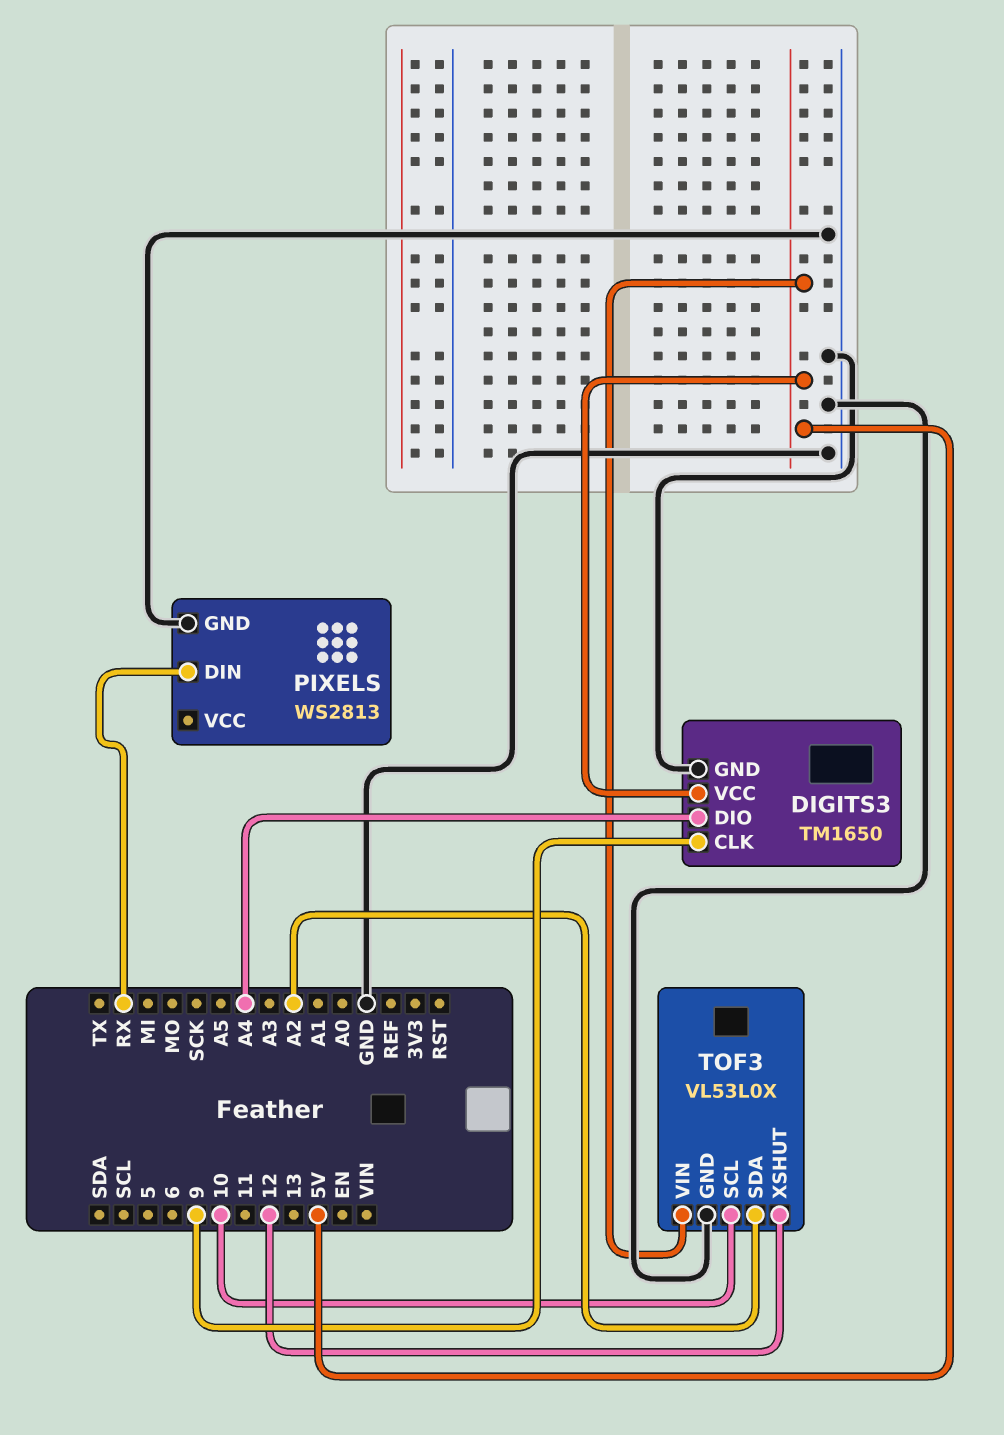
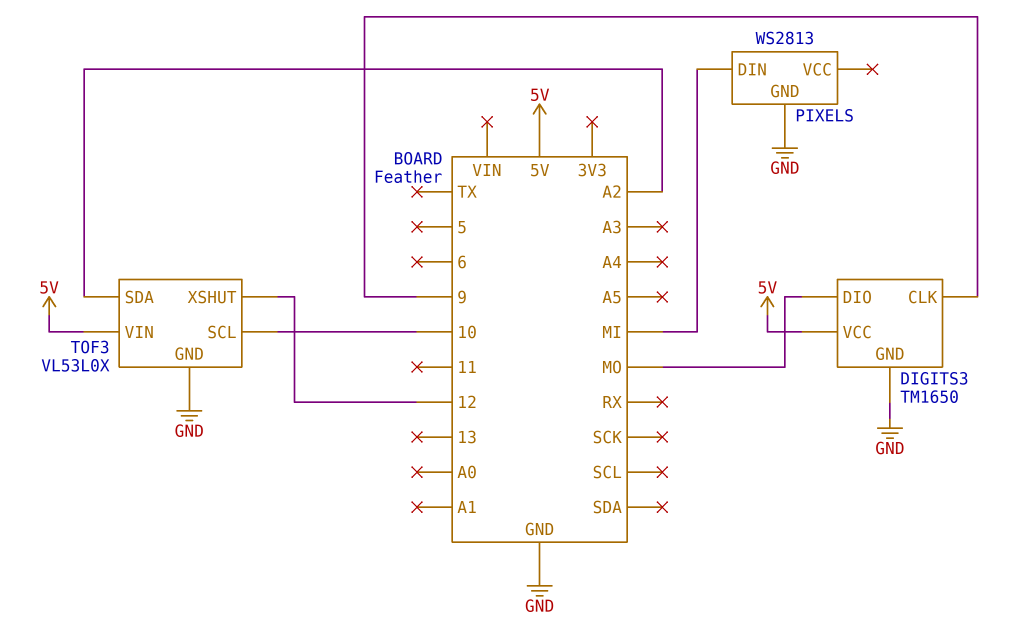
DIGITS3 pin DIO: A4 -> MO
PIXELS pin DIN: RX -> MI

